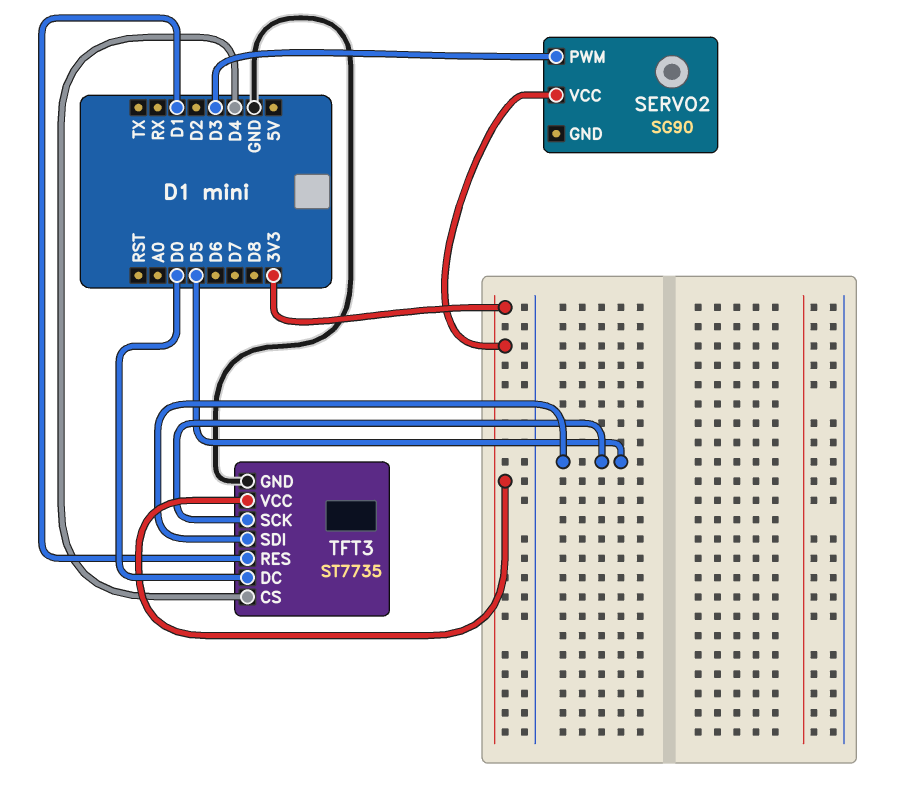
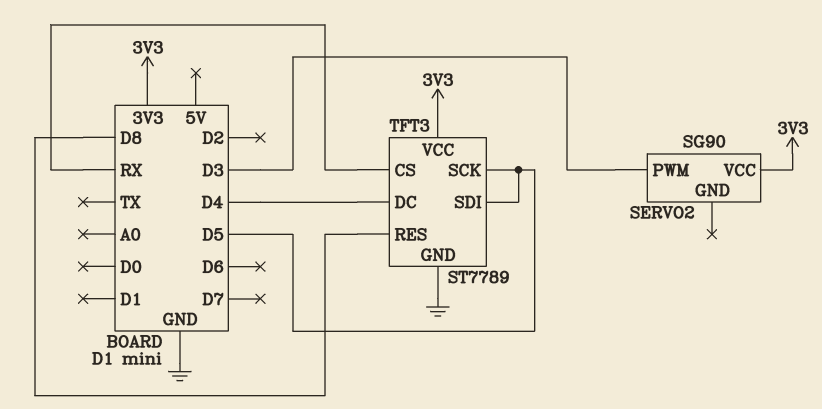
TFT3: ST7735 -> ST7789
TFT3 pin CS: D4 -> RX
TFT3 pin DC: D0 -> D4
TFT3 pin RES: D1 -> D8

